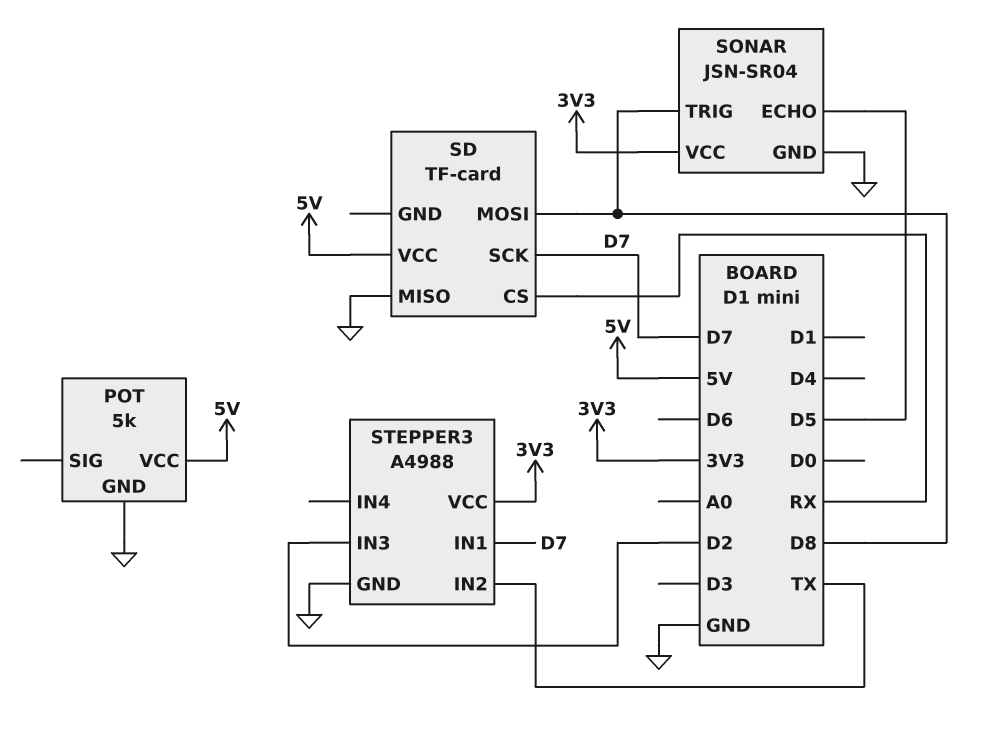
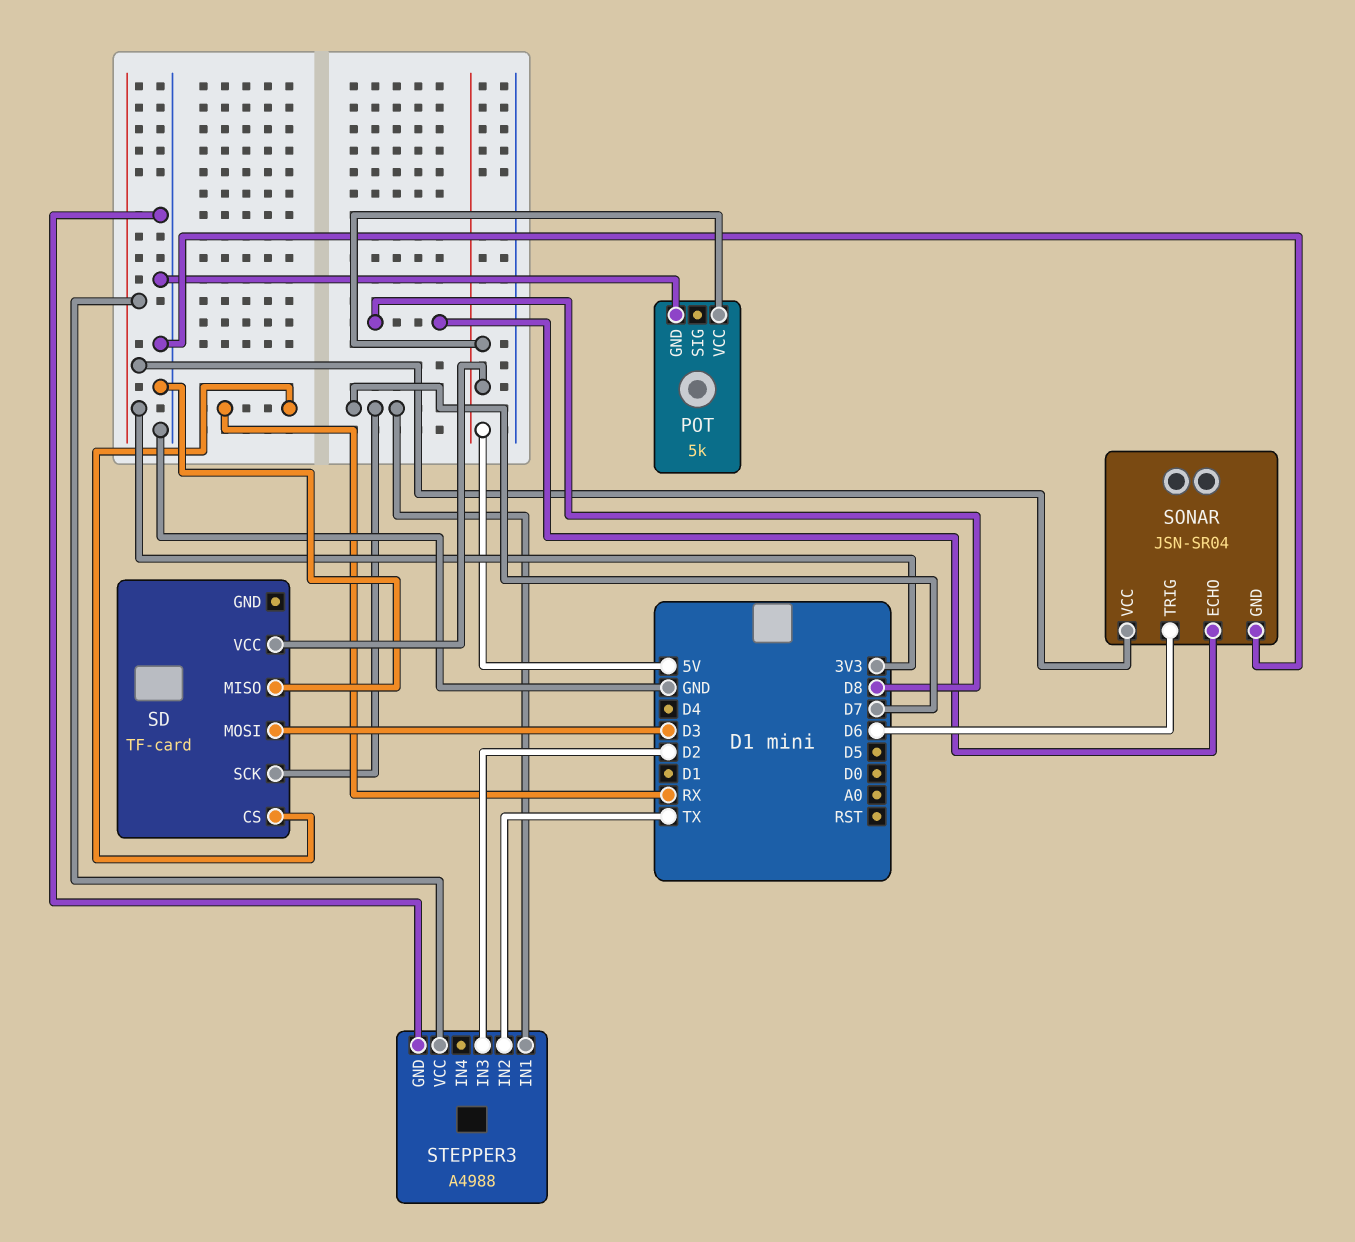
SD pin MOSI: D8 -> D3
SONAR pin ECHO: D5 -> D8
SONAR pin TRIG: D8 -> D6

